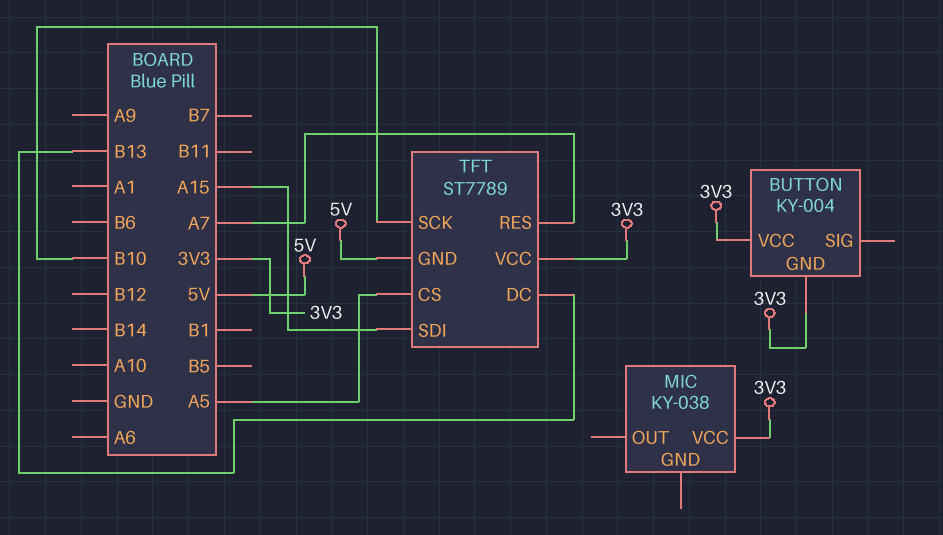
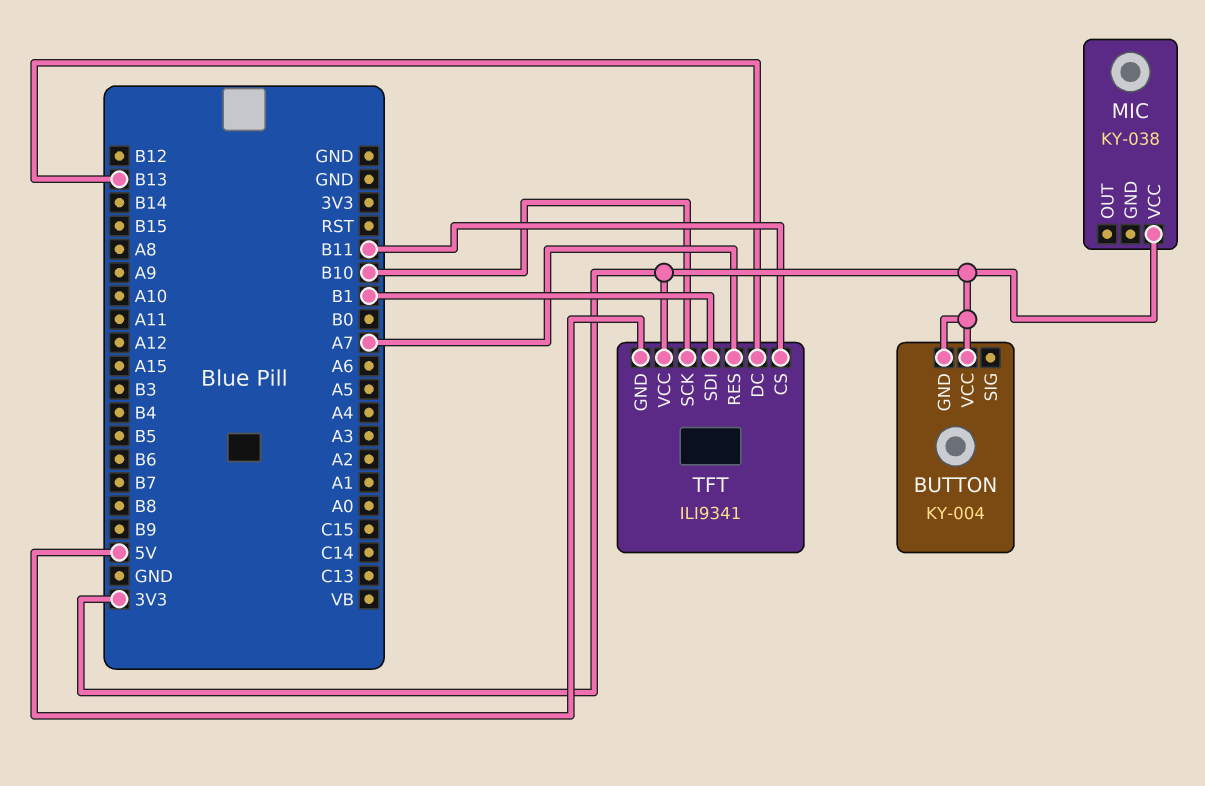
TFT: ST7789 -> ILI9341
TFT pin CS: A5 -> B11
TFT pin SDI: A15 -> B1

